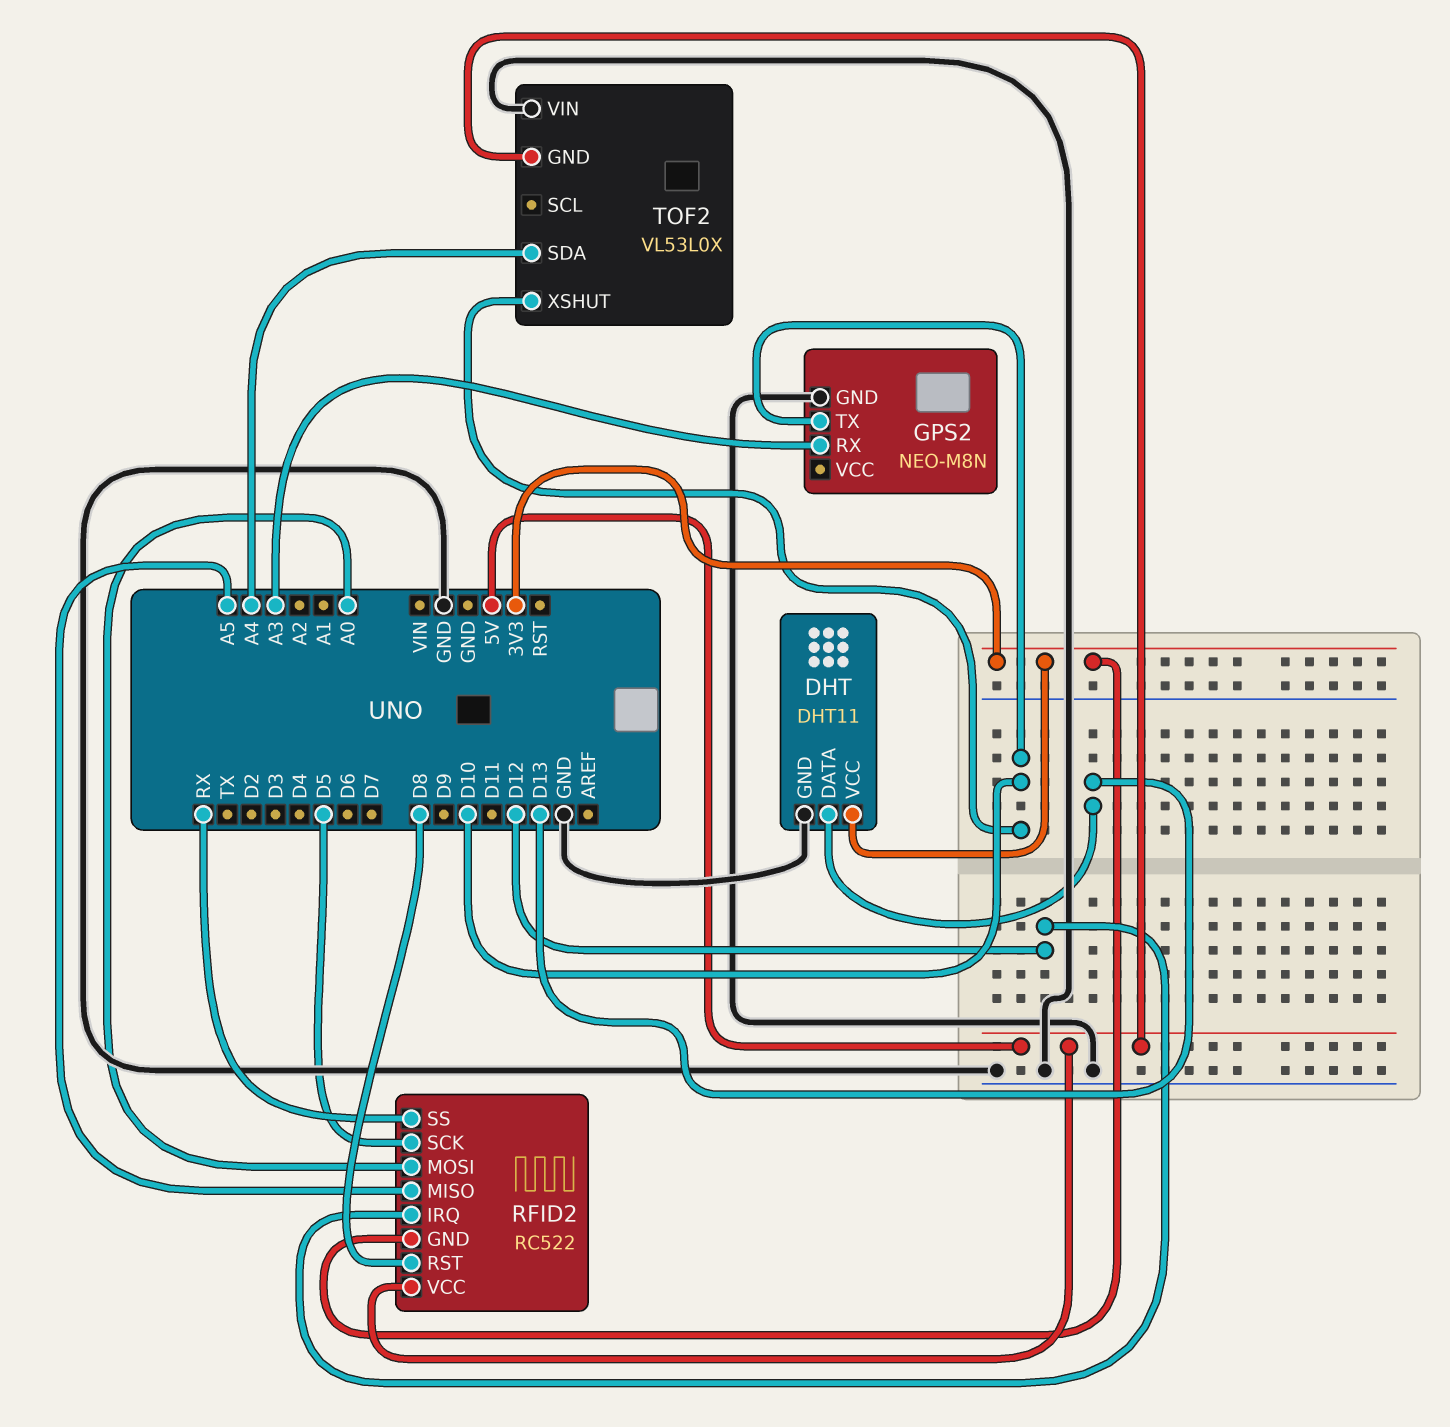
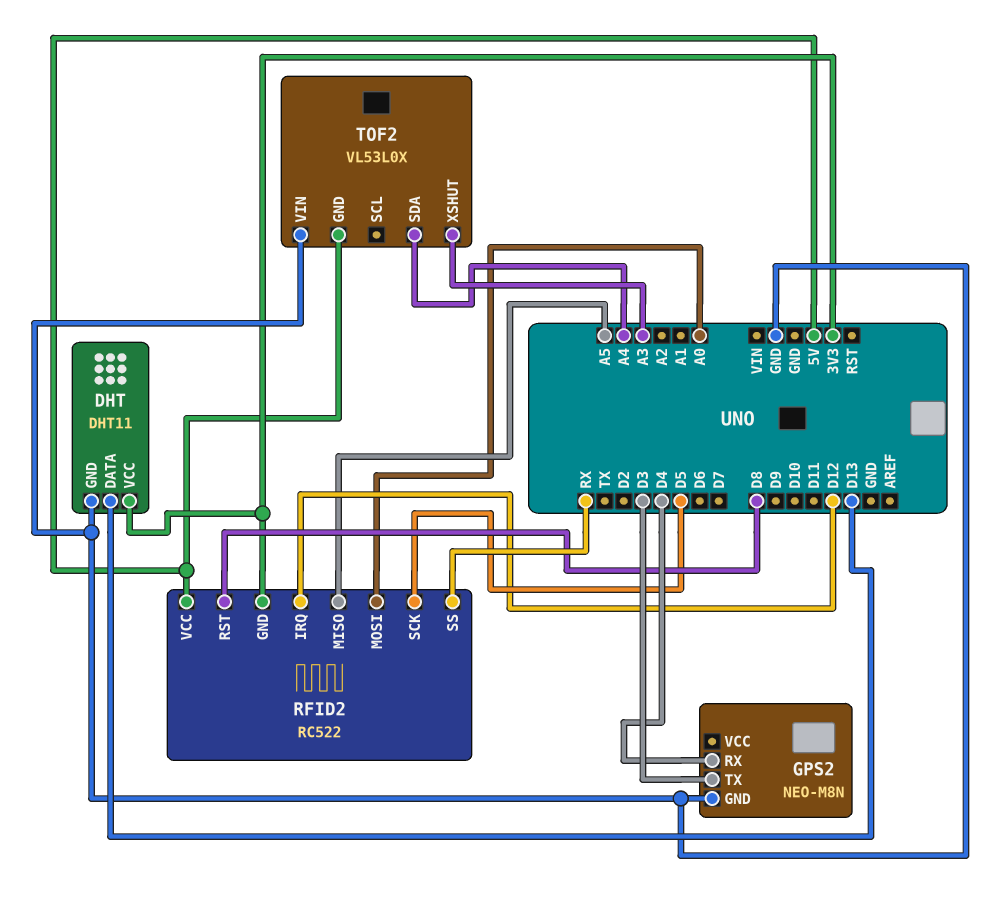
GPS2 pin RX: A3 -> D4
GPS2 pin TX: D10 -> D3
TOF2 pin XSHUT: D10 -> A3

